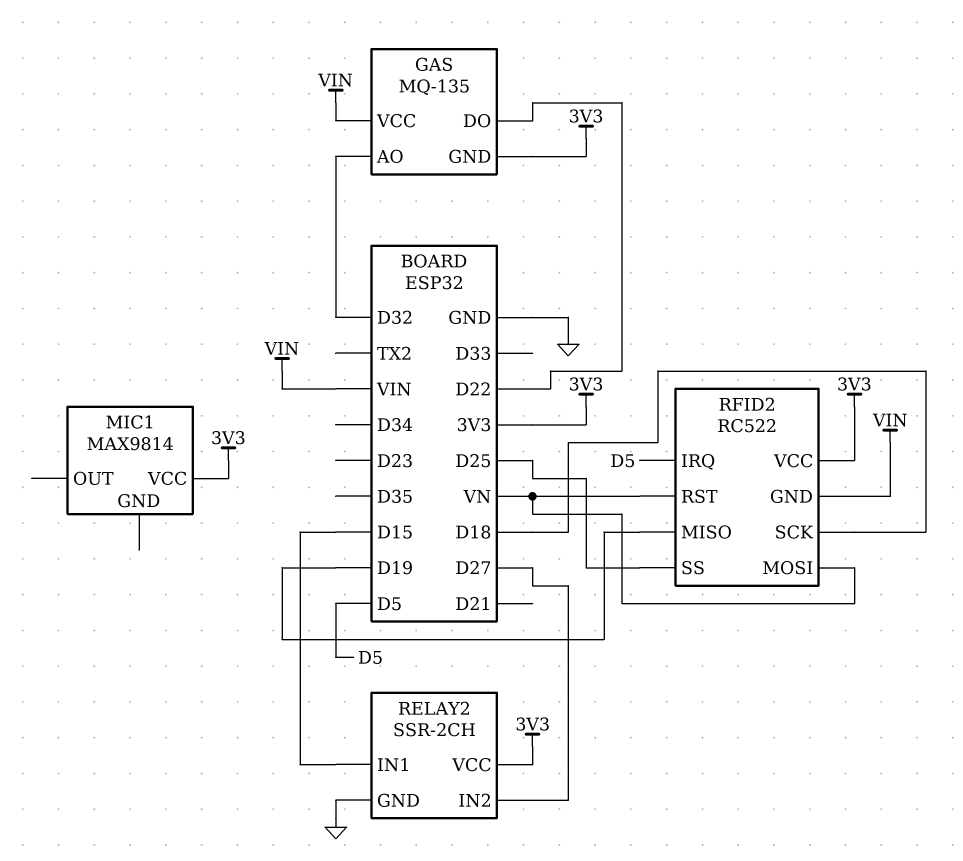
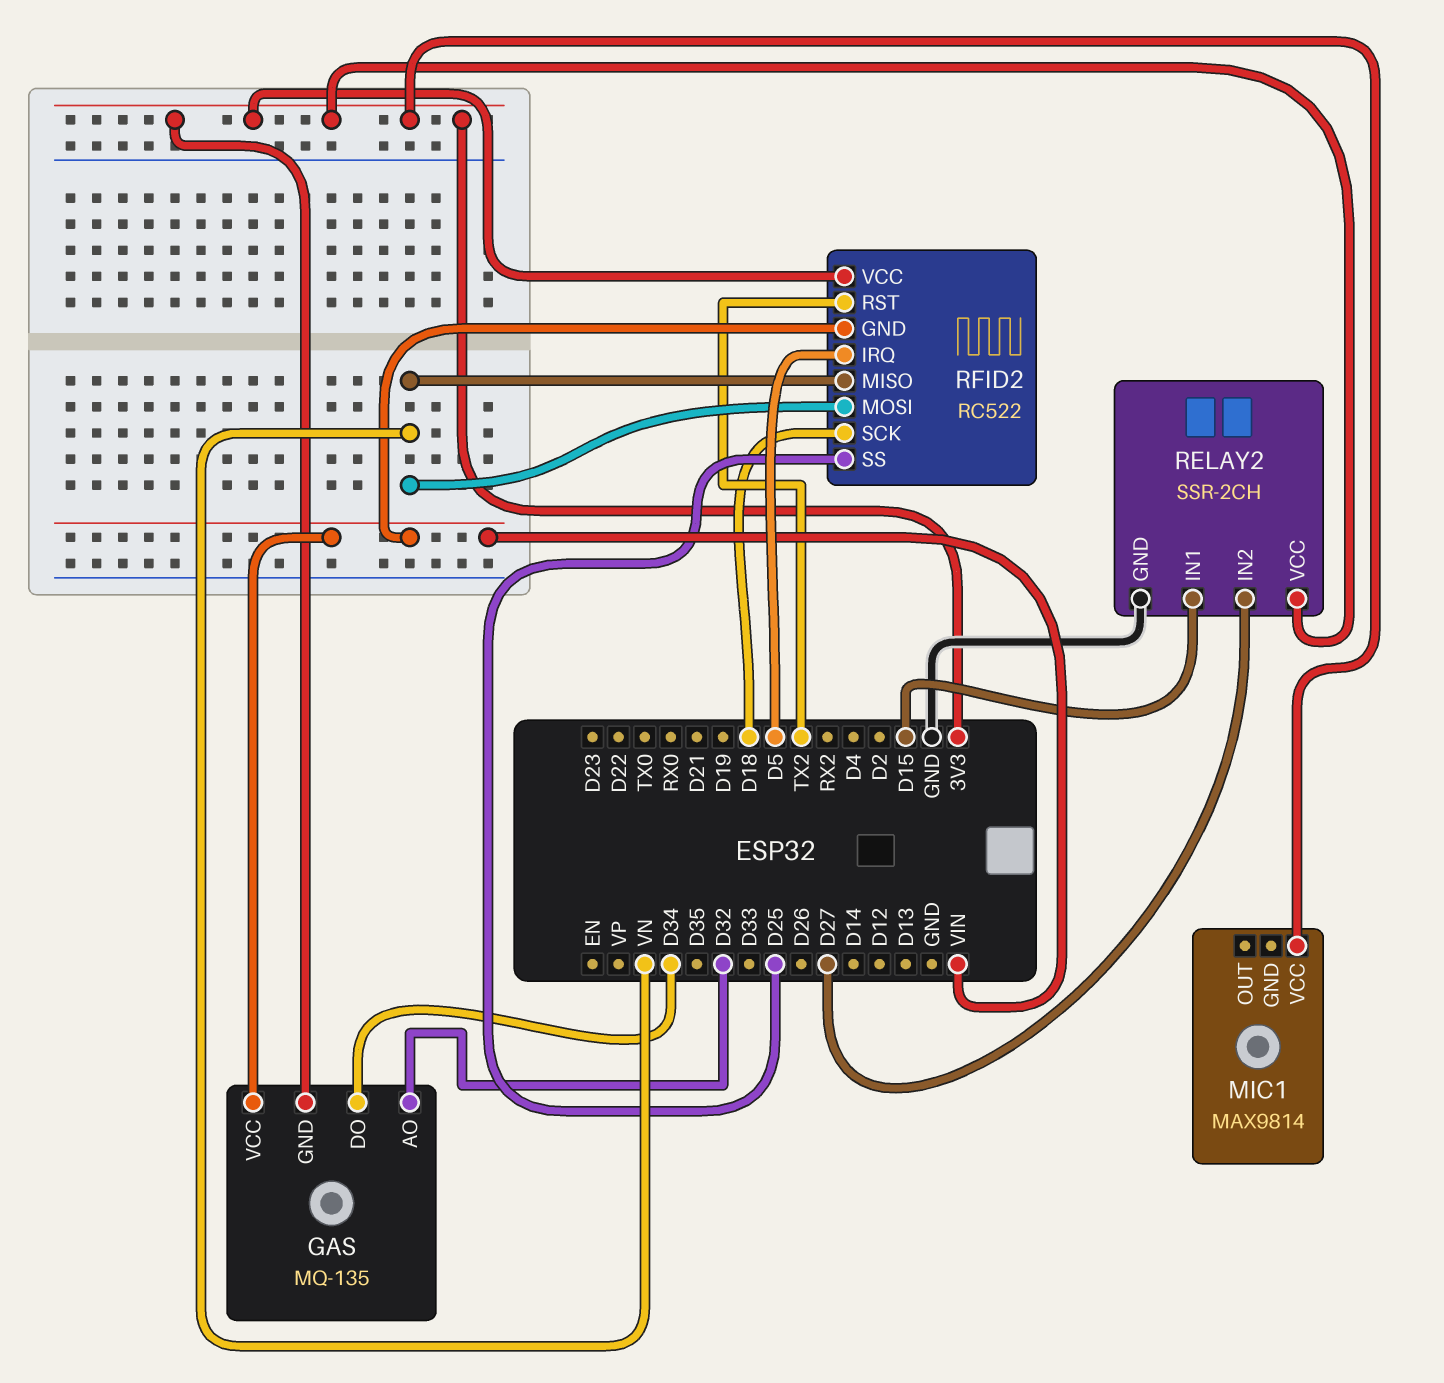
GAS pin DO: D22 -> D34
RFID2 pin MISO: D19 -> VN
RFID2 pin RST: VN -> TX2

